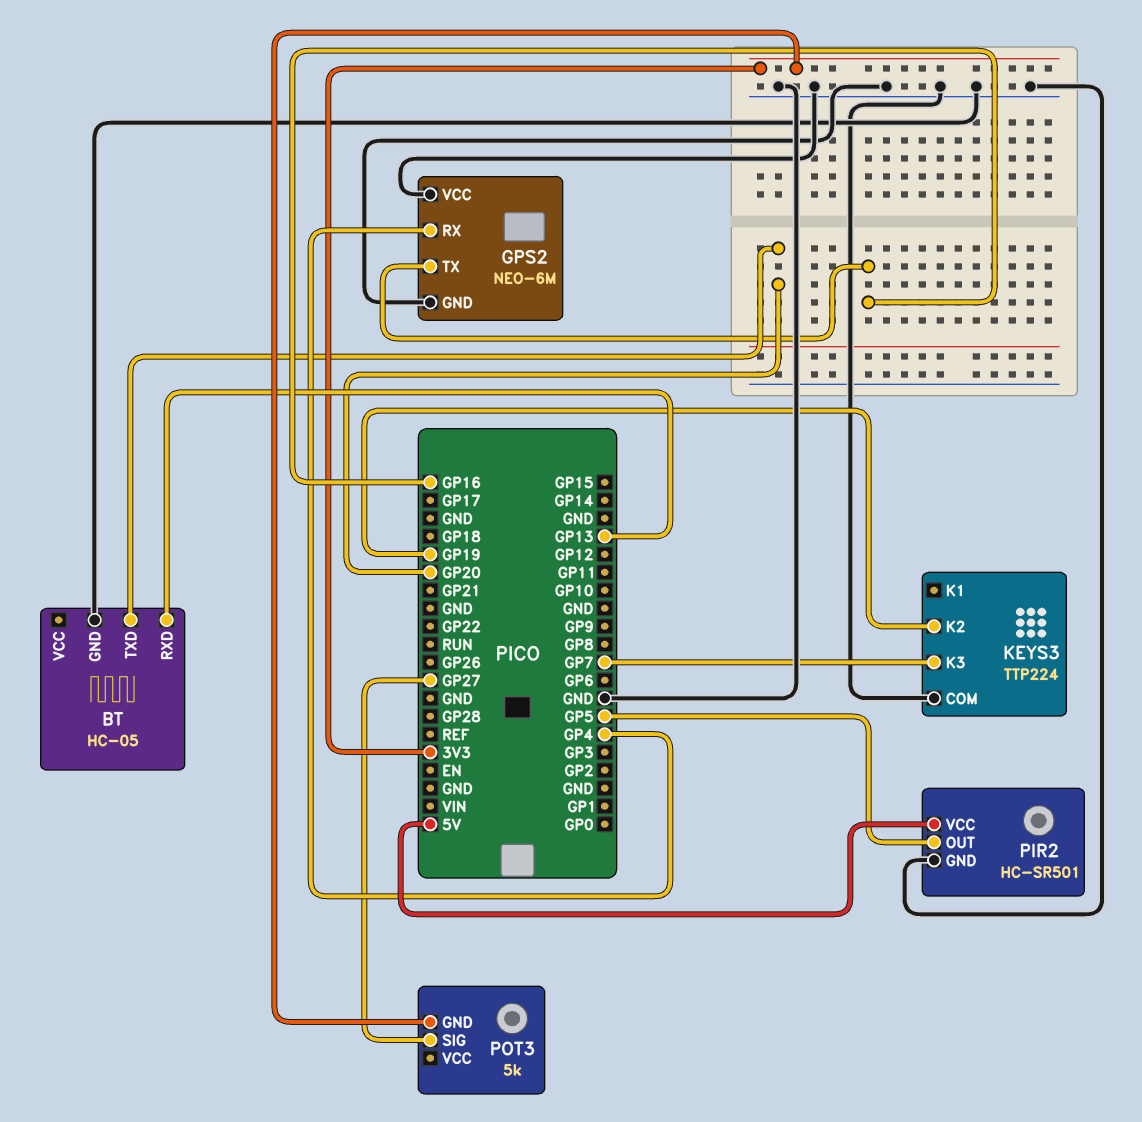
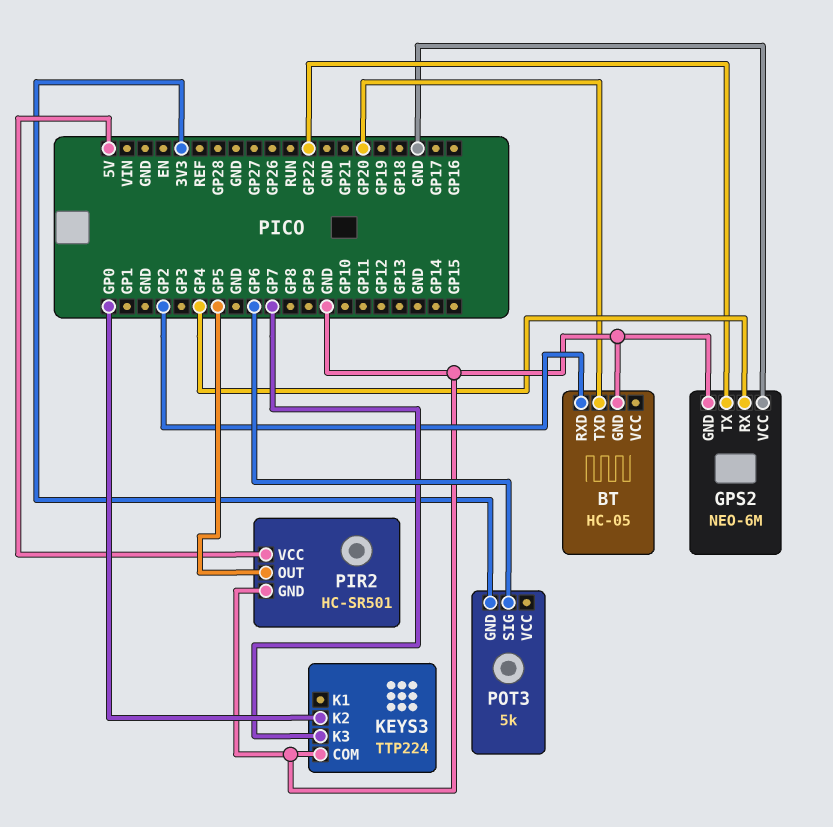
BT pin RXD: GP13 -> GP2
GPS2 pin TX: GP16 -> GP22
KEYS3 pin K2: GP19 -> GP0
POT3 pin SIG: GP27 -> GP6

